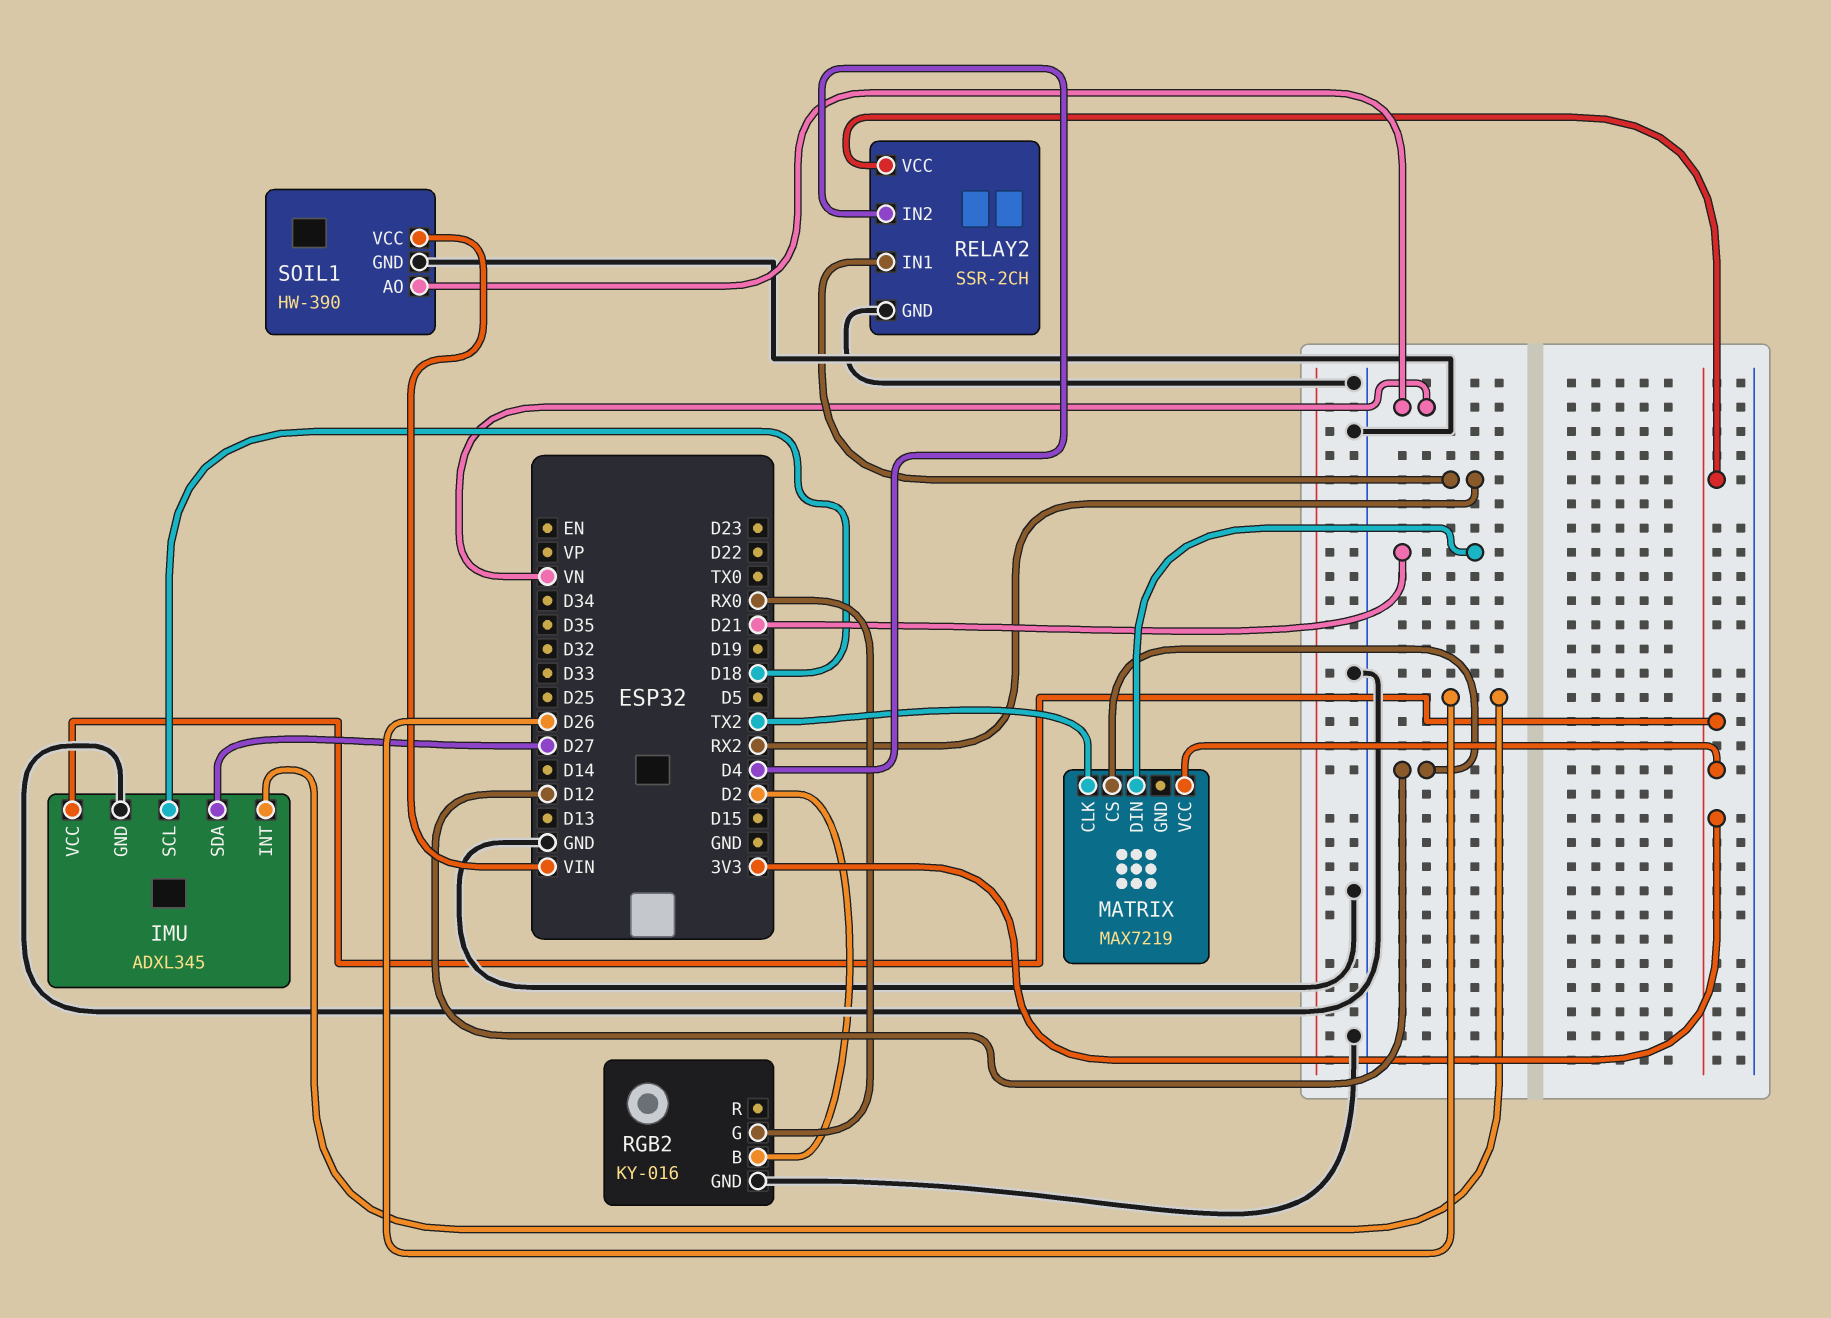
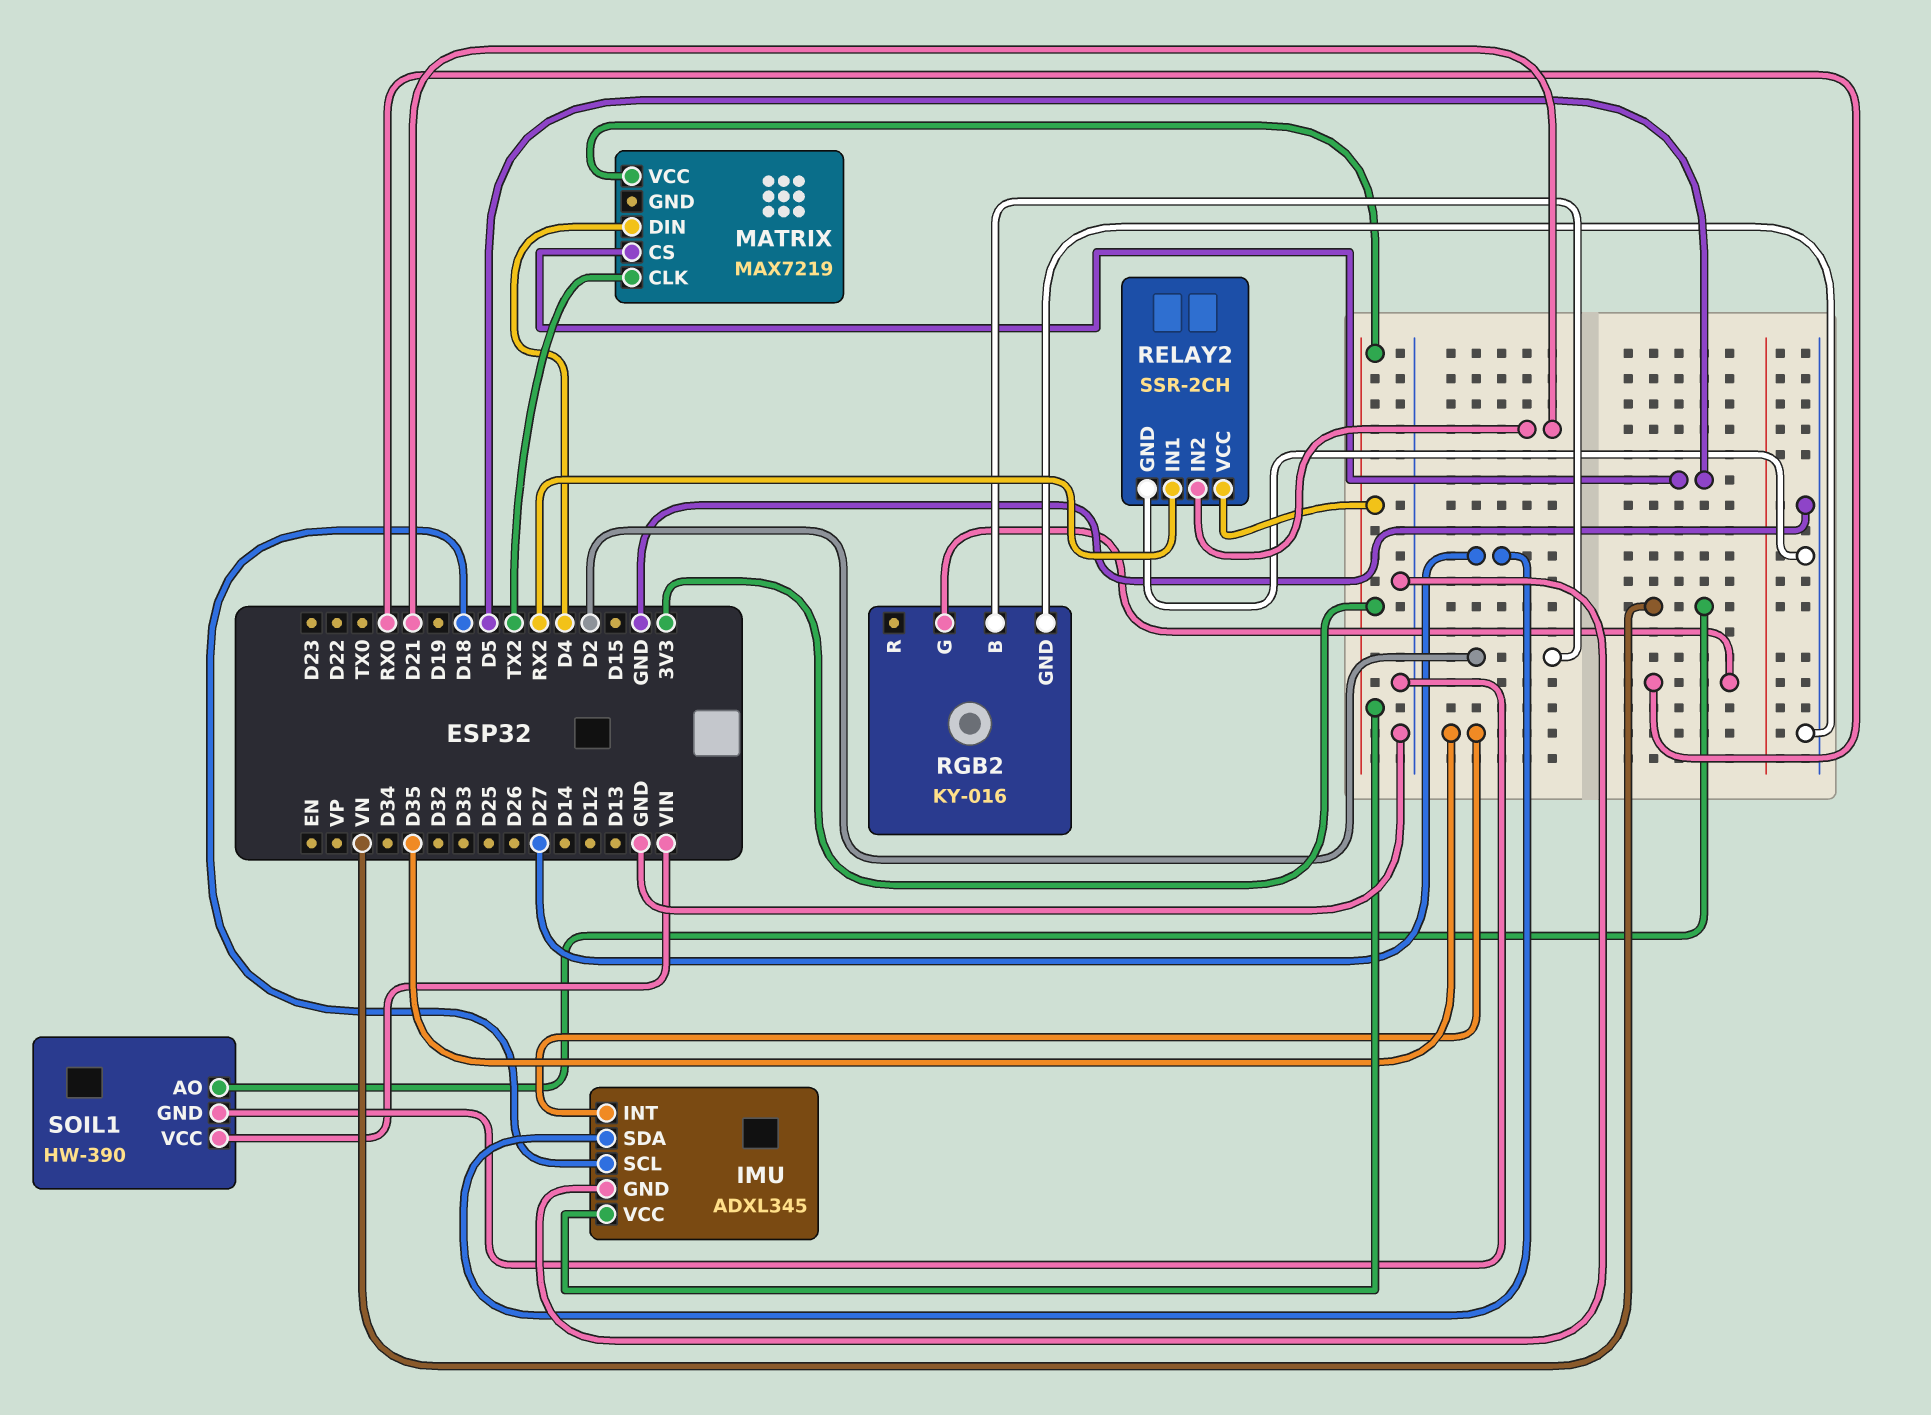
IMU pin INT: D26 -> D35
MATRIX pin CS: D12 -> D5
MATRIX pin DIN: D21 -> D4
RELAY2 pin IN2: D4 -> D21

